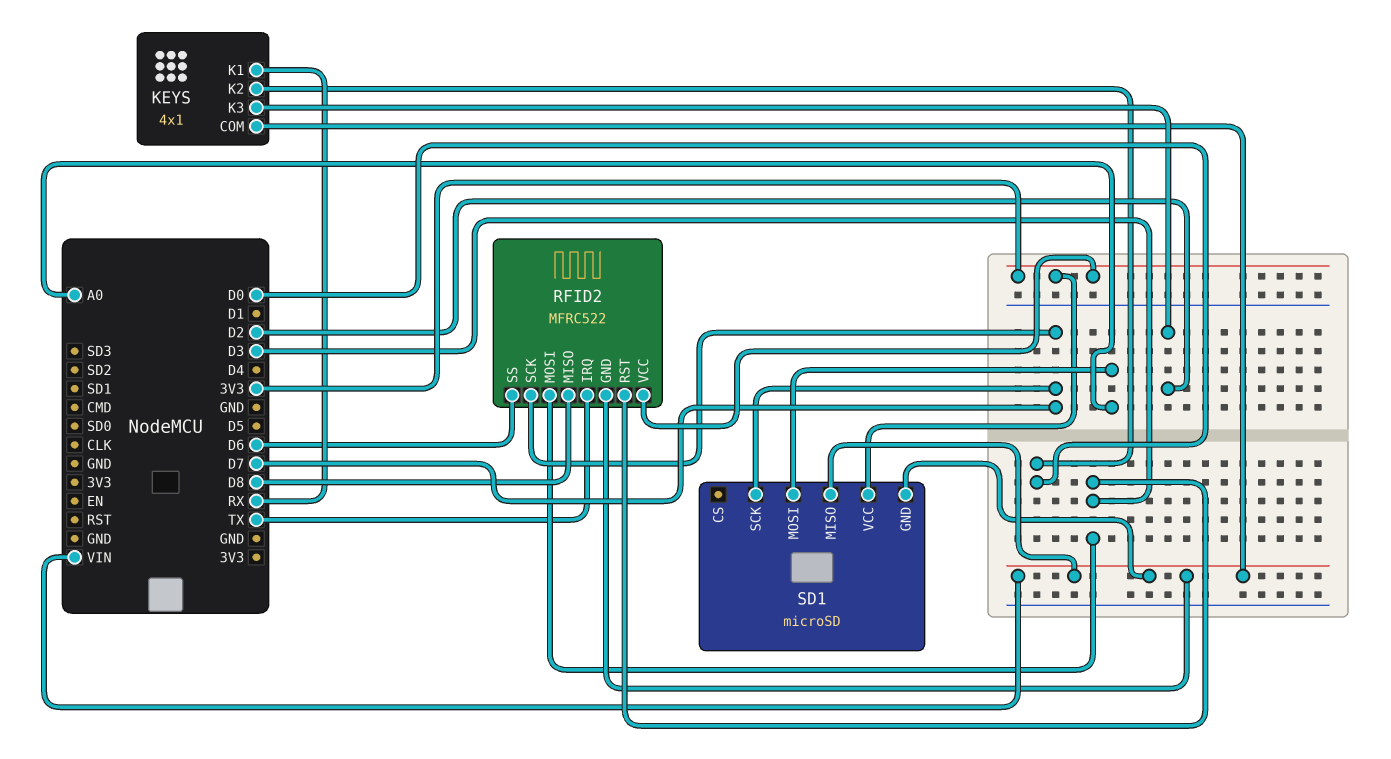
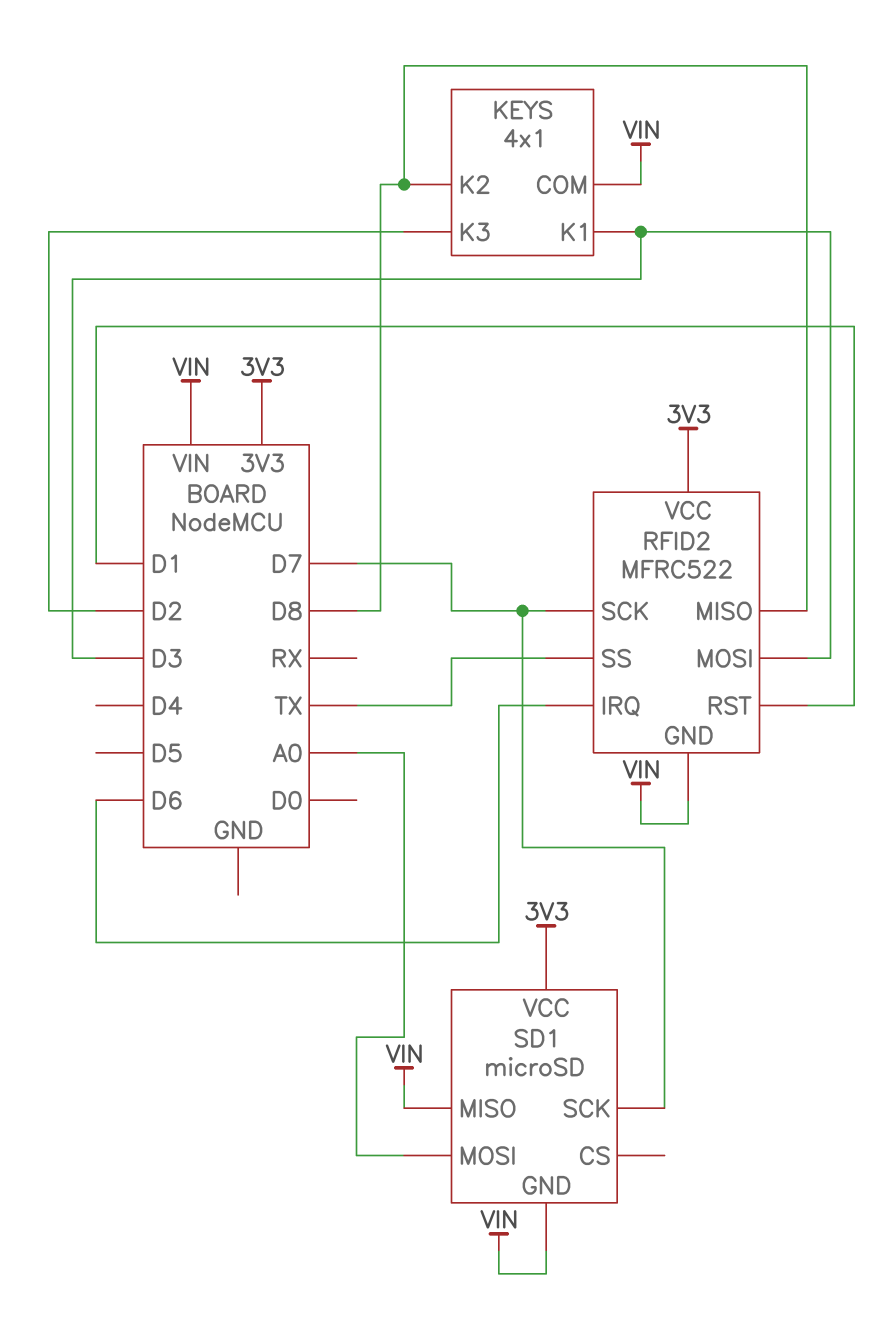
KEYS pin K1: RX -> D3
KEYS pin K2: D0 -> D8
RFID2 pin IRQ: TX -> D6
RFID2 pin RST: D3 -> D1
RFID2 pin SS: D6 -> TX

